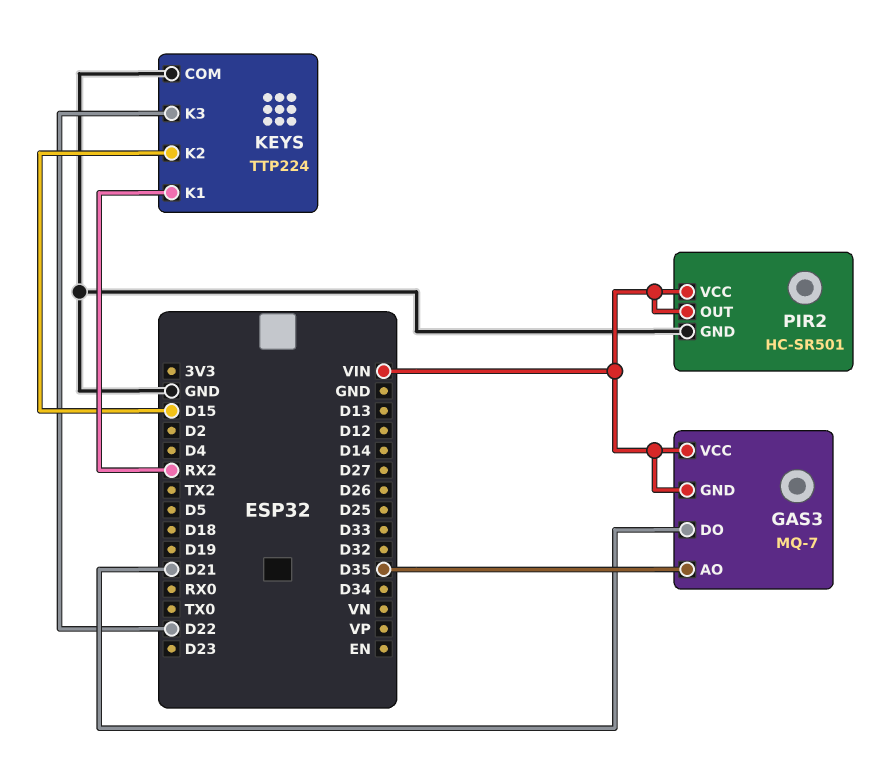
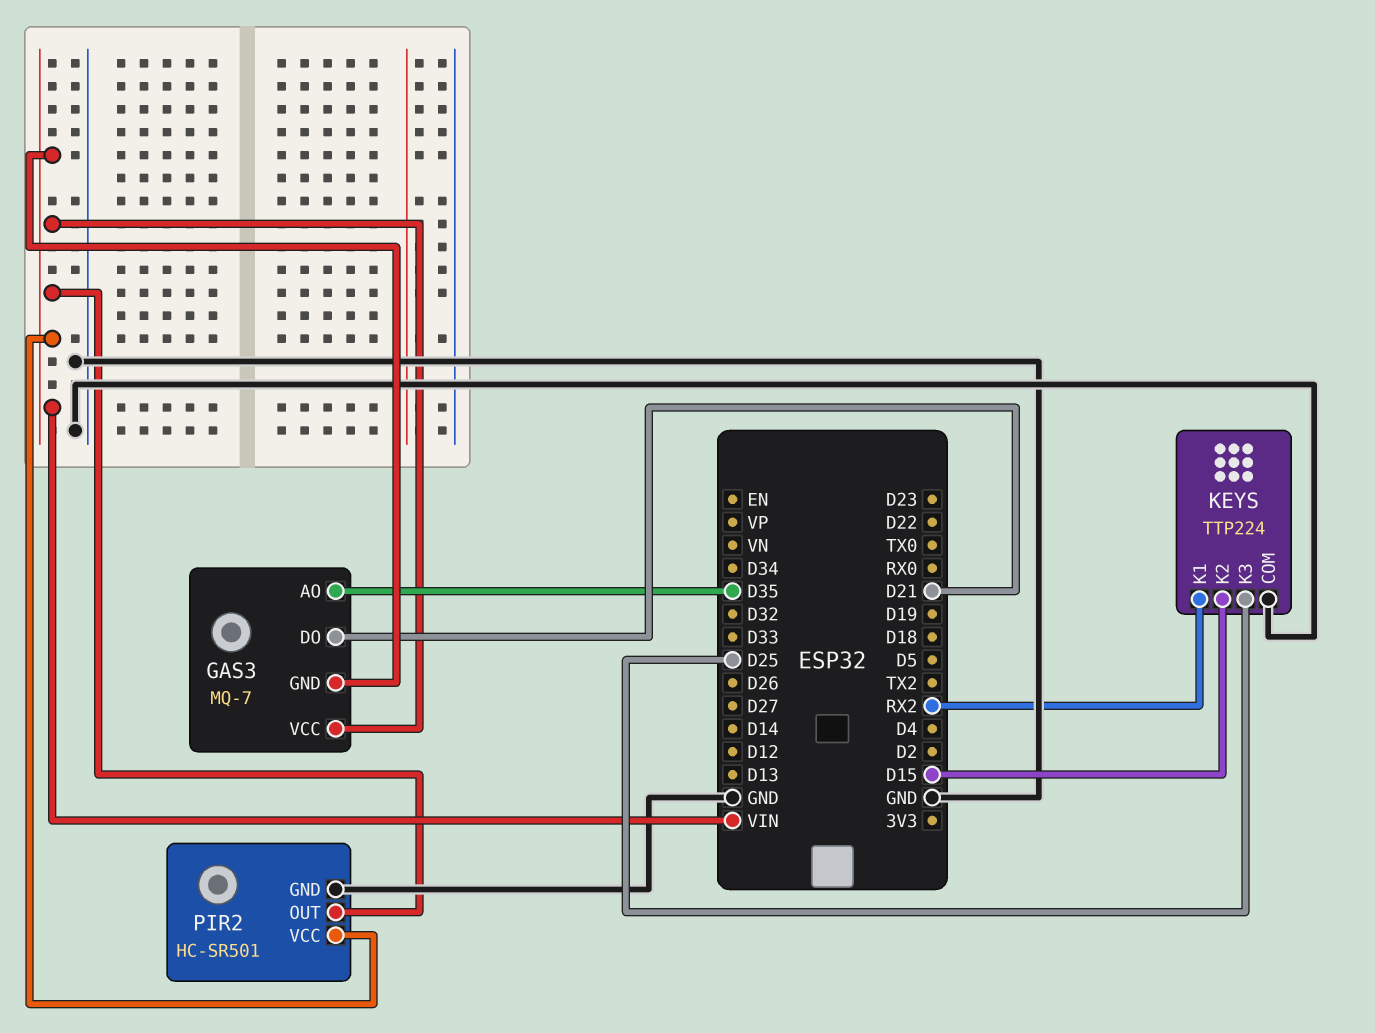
KEYS pin K3: D22 -> D25

